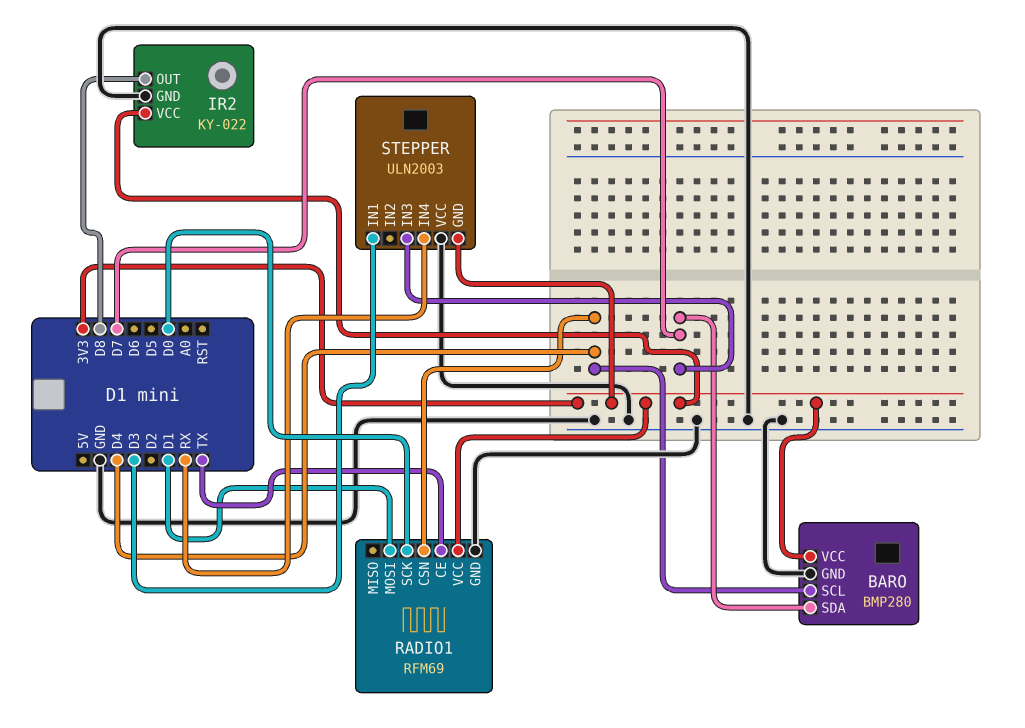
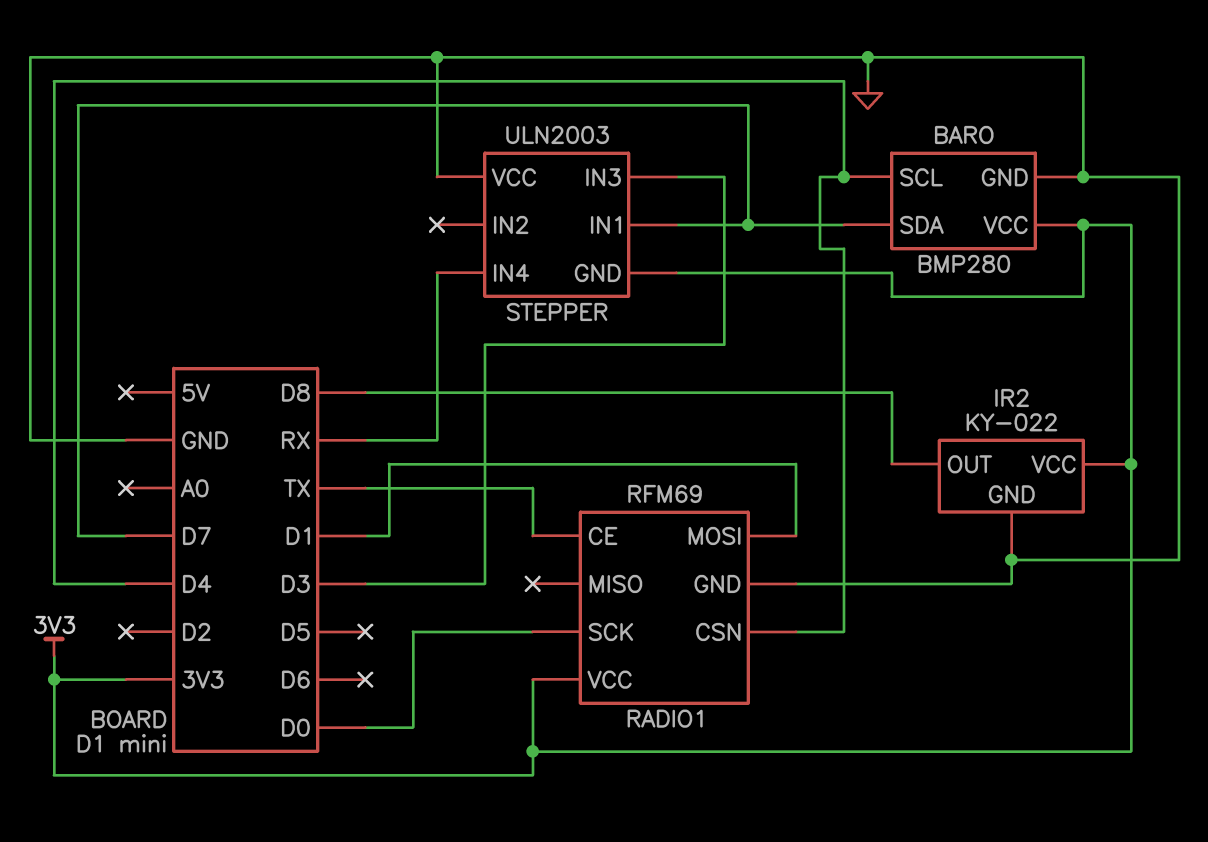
STEPPER pin IN1: D3 -> D7
STEPPER pin IN3: D7 -> D3

